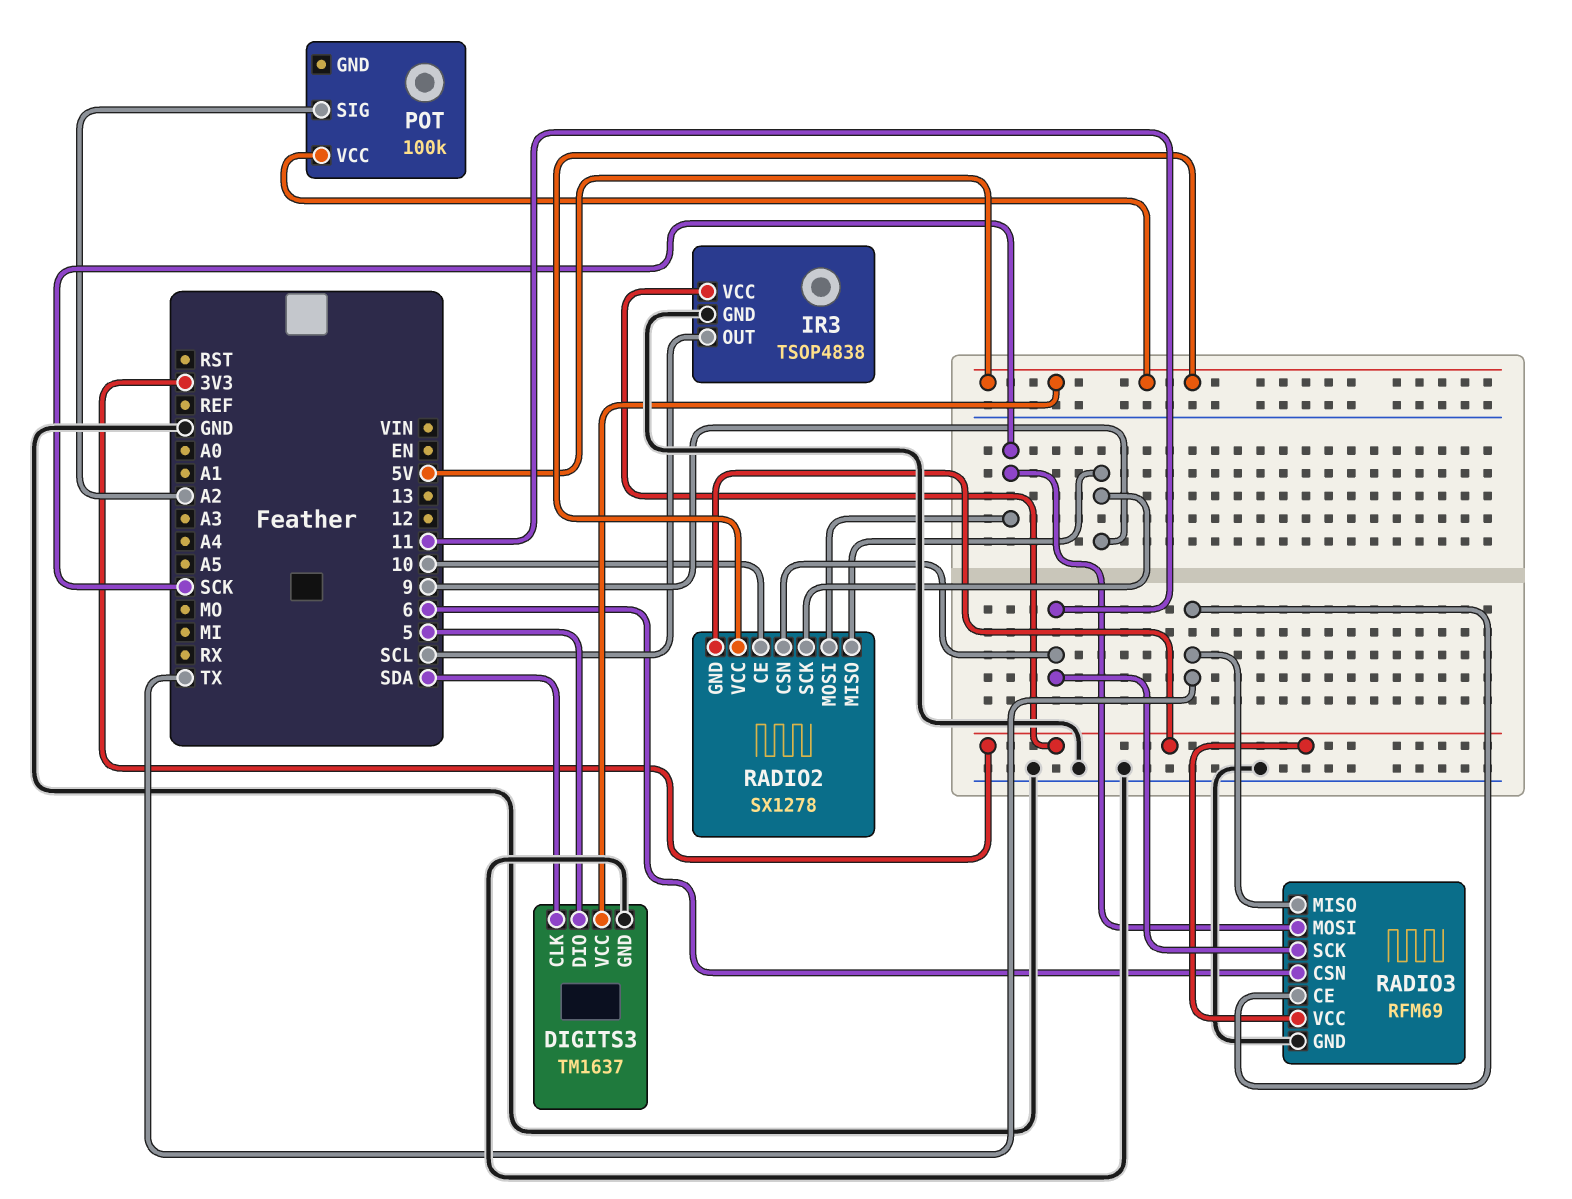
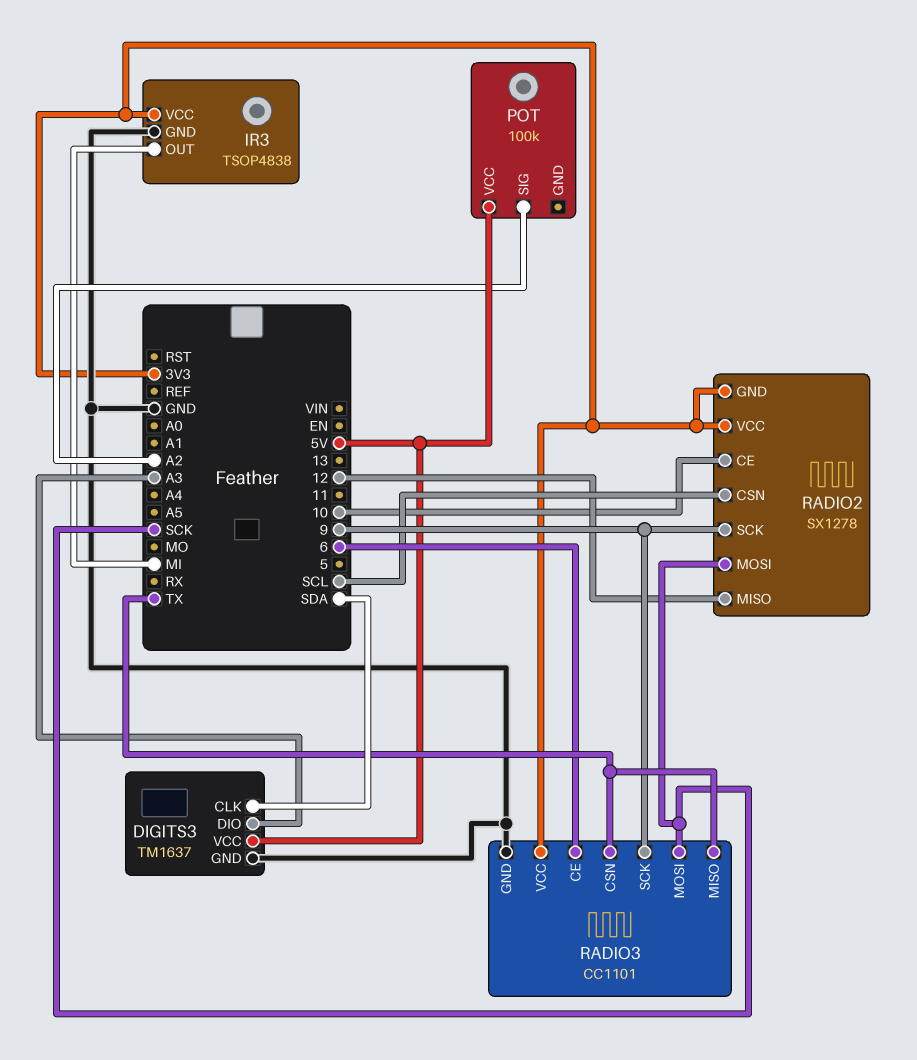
DIGITS3 pin DIO: 5 -> A3
IR3 pin OUT: SCL -> MI
RADIO2 pin CSN: 11 -> SCL
RADIO2 pin MISO: 9 -> 12
RADIO2 pin VCC: 5V -> 3V3
RADIO3: RFM69 -> CC1101
RADIO3 pin CE: TX -> 6
RADIO3 pin CSN: 6 -> TX
RADIO3 pin SCK: 11 -> 9

